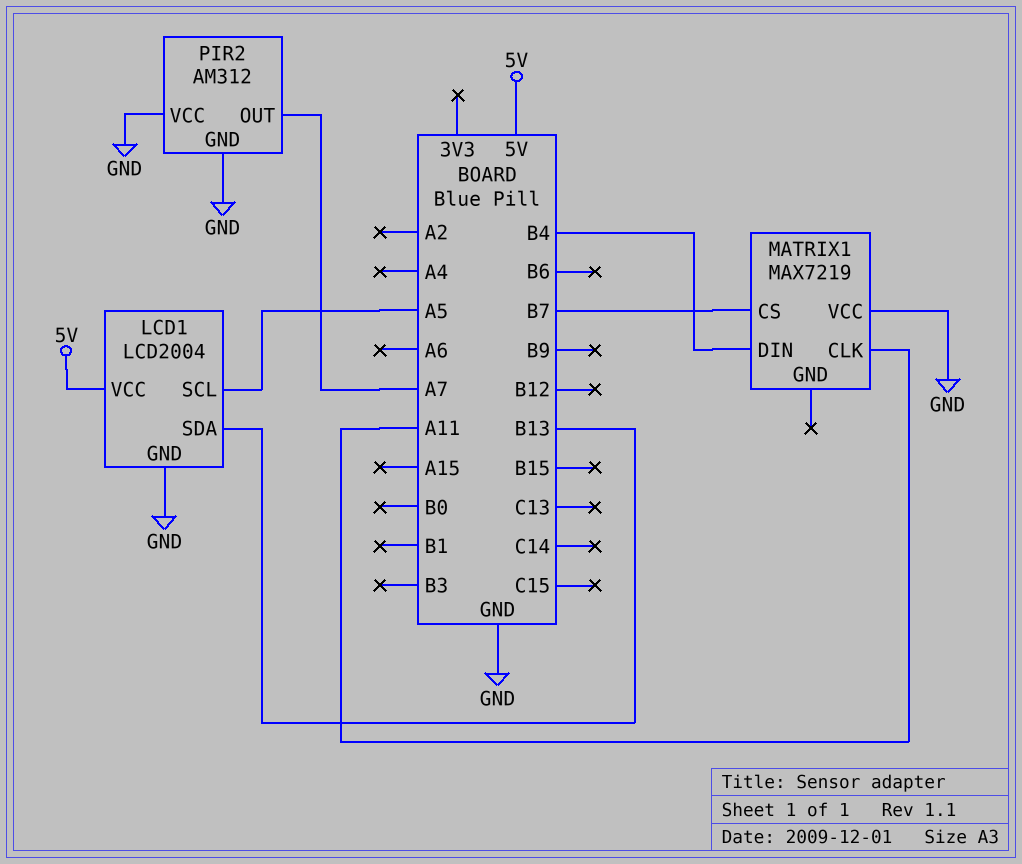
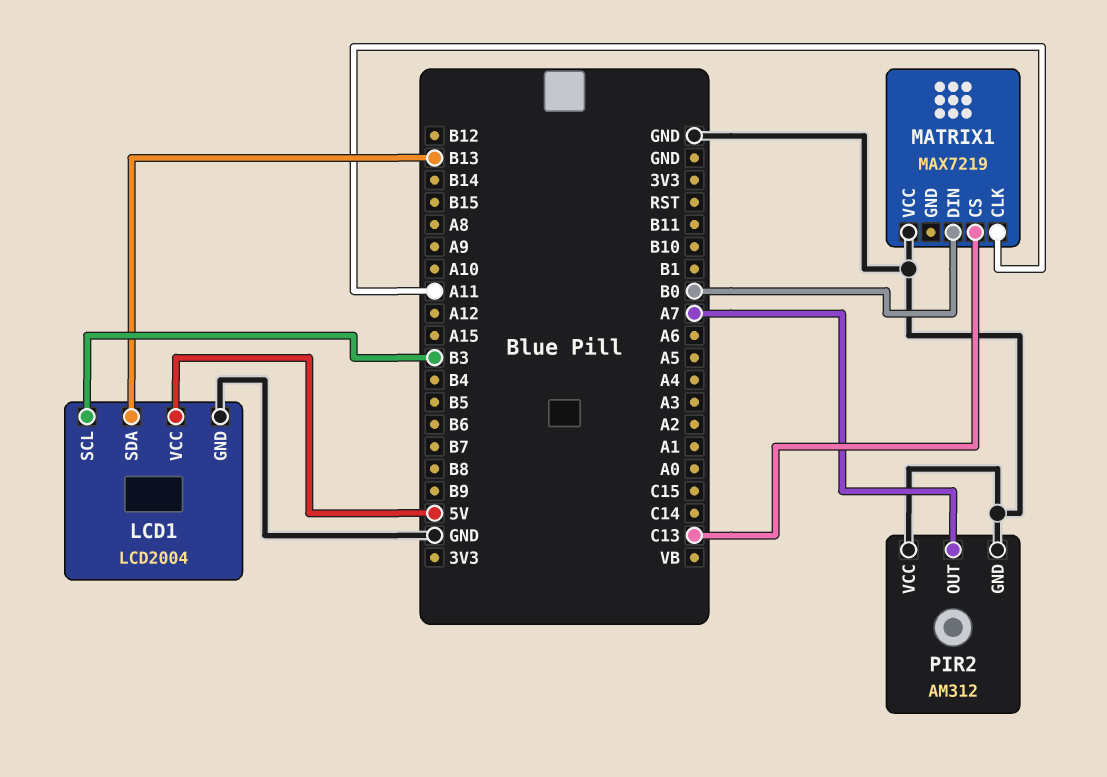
LCD1 pin SCL: A5 -> B3
MATRIX1 pin CS: B7 -> C13
MATRIX1 pin DIN: B4 -> B0

